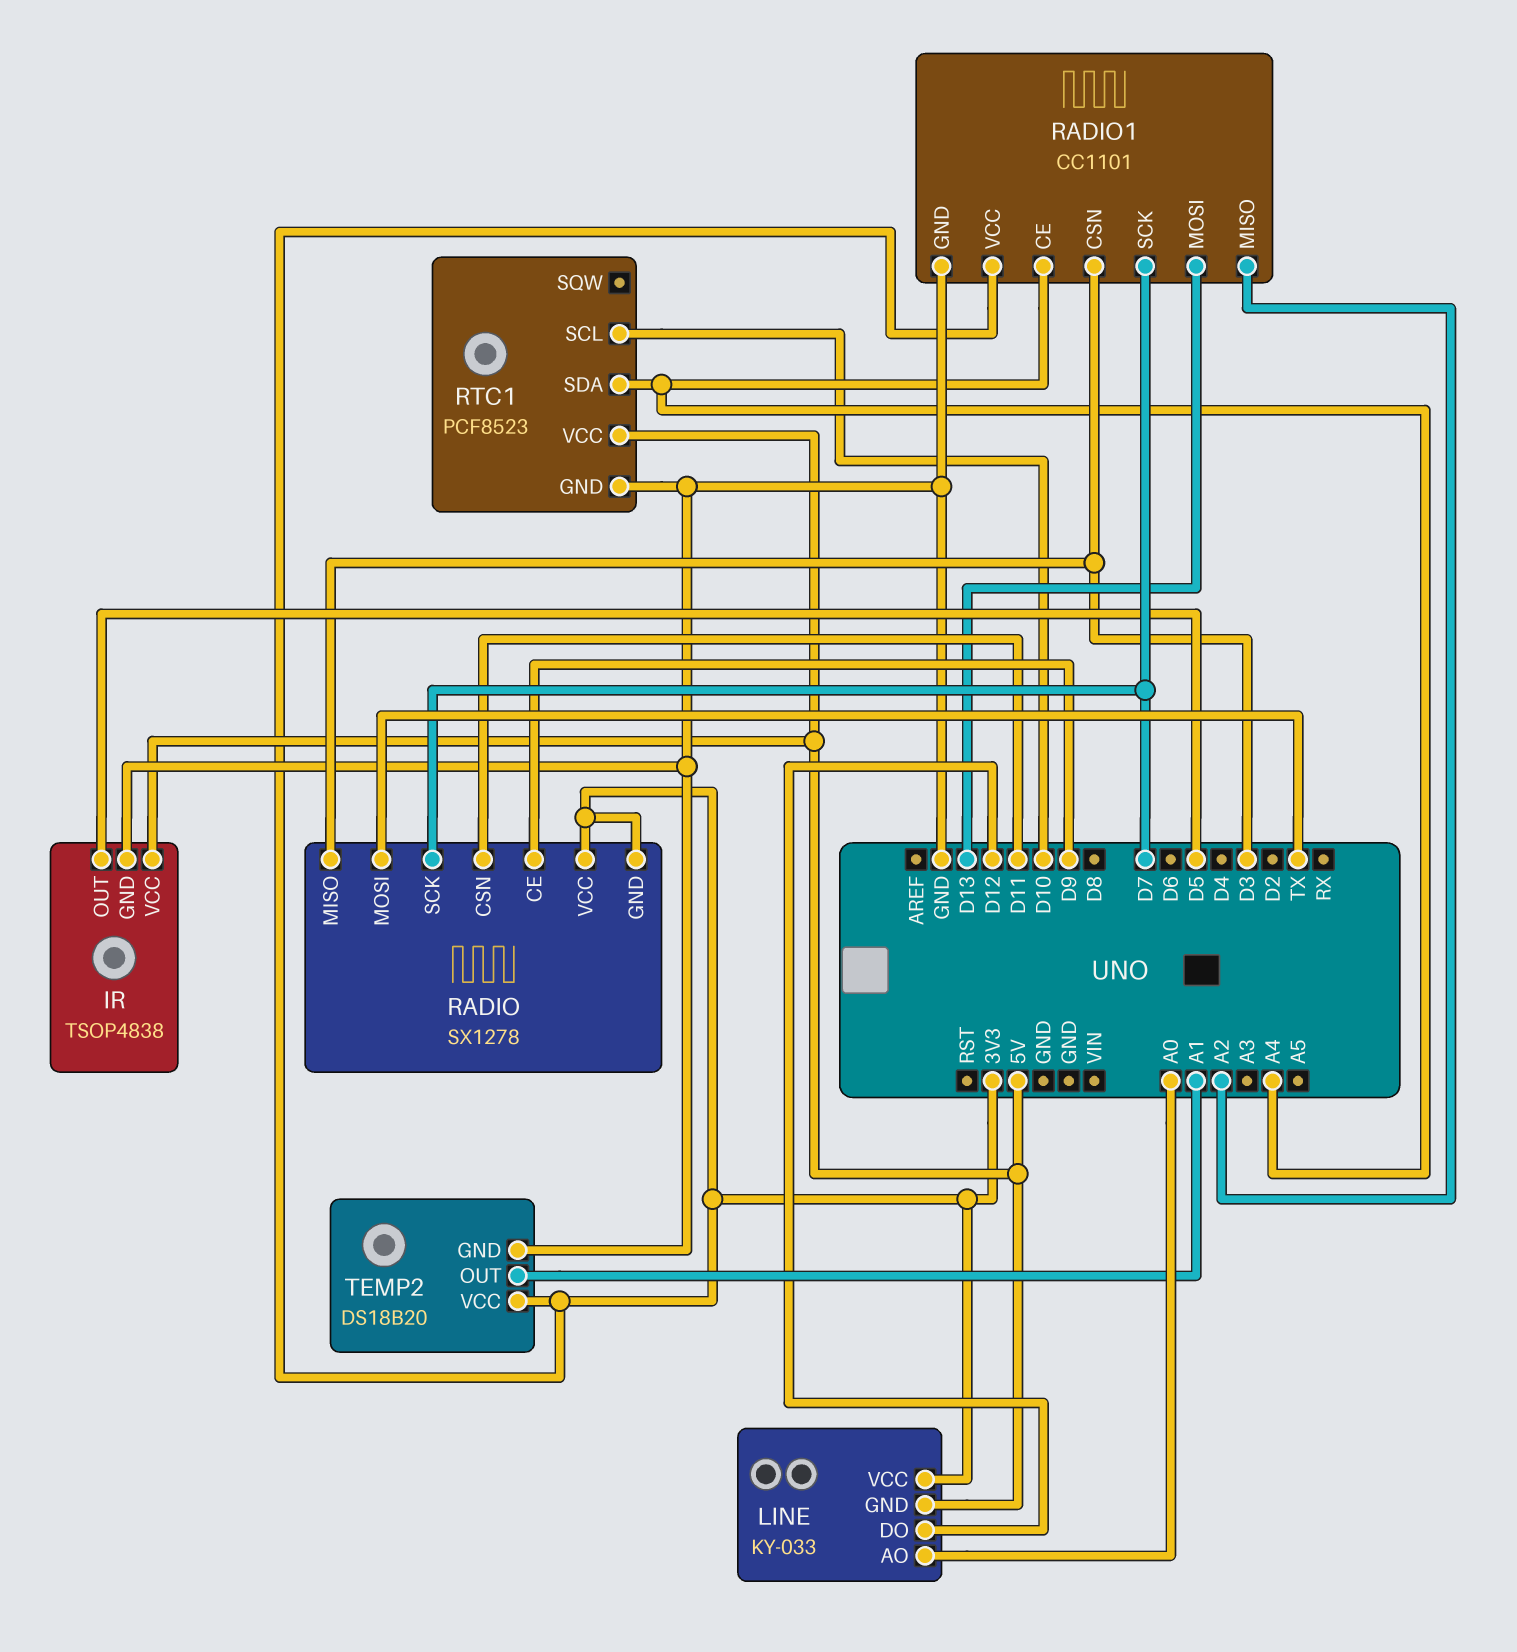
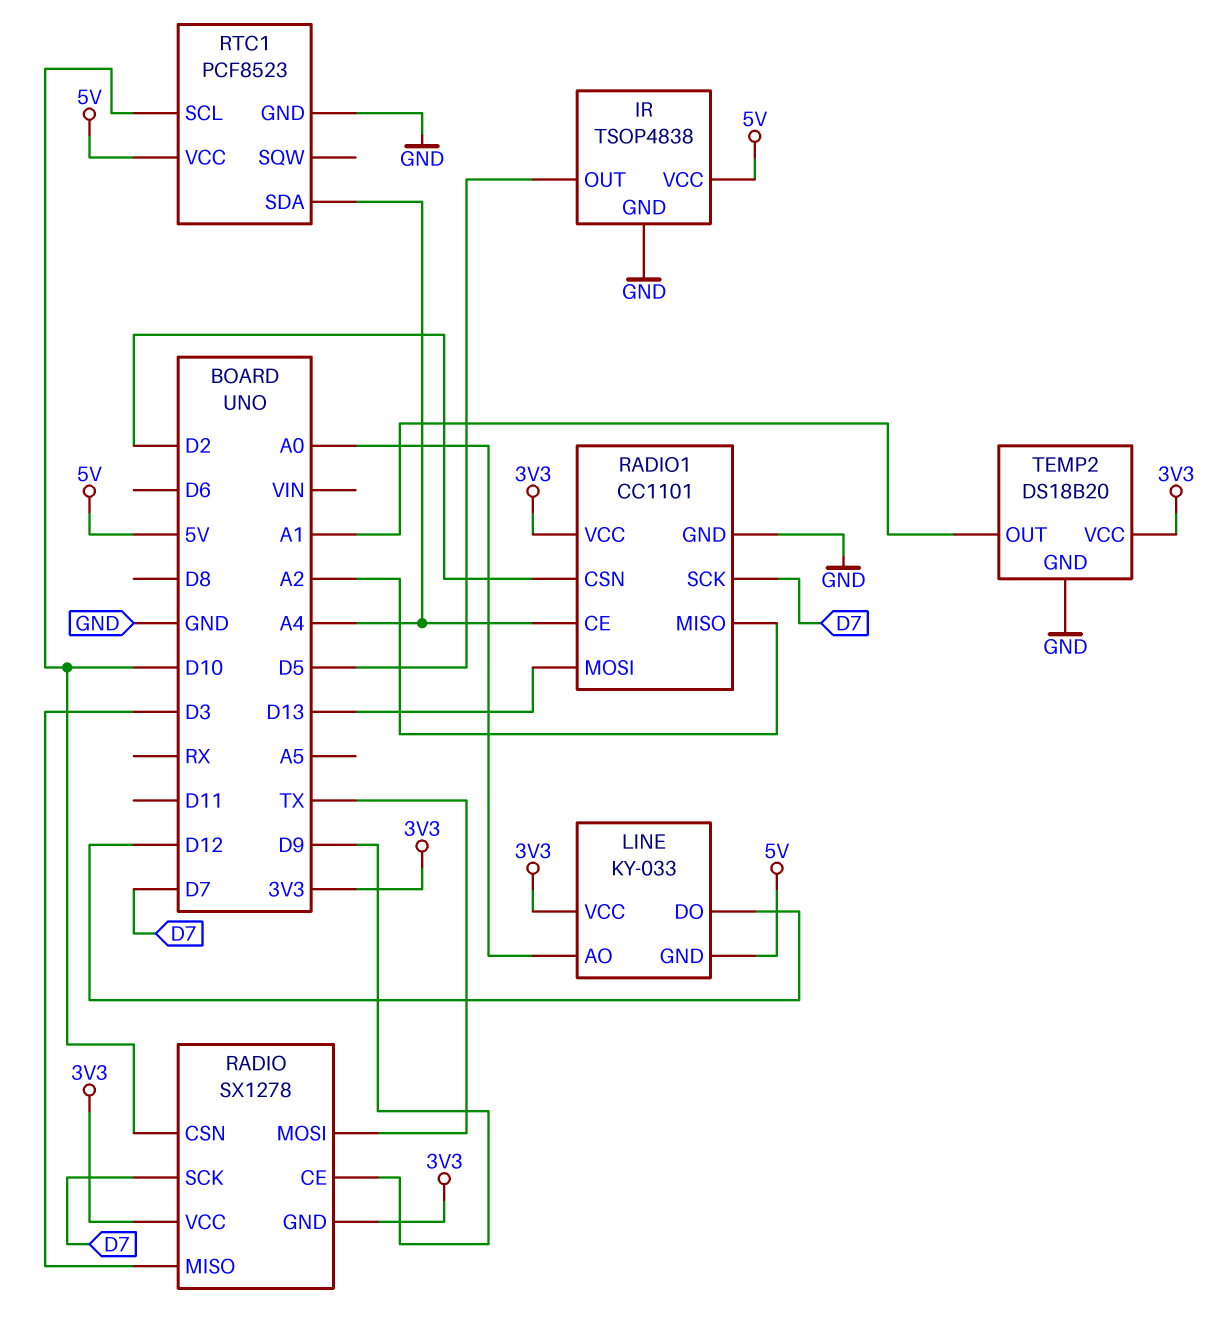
RADIO pin CSN: D11 -> D10
RADIO1 pin CSN: D3 -> D2

